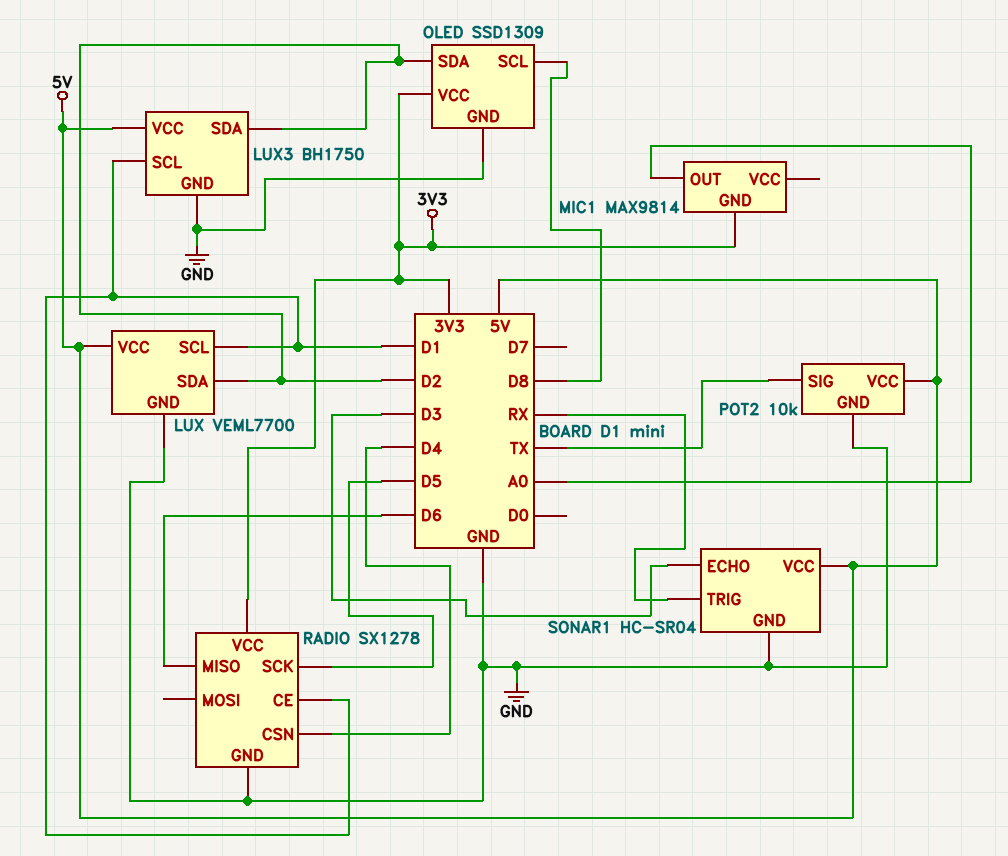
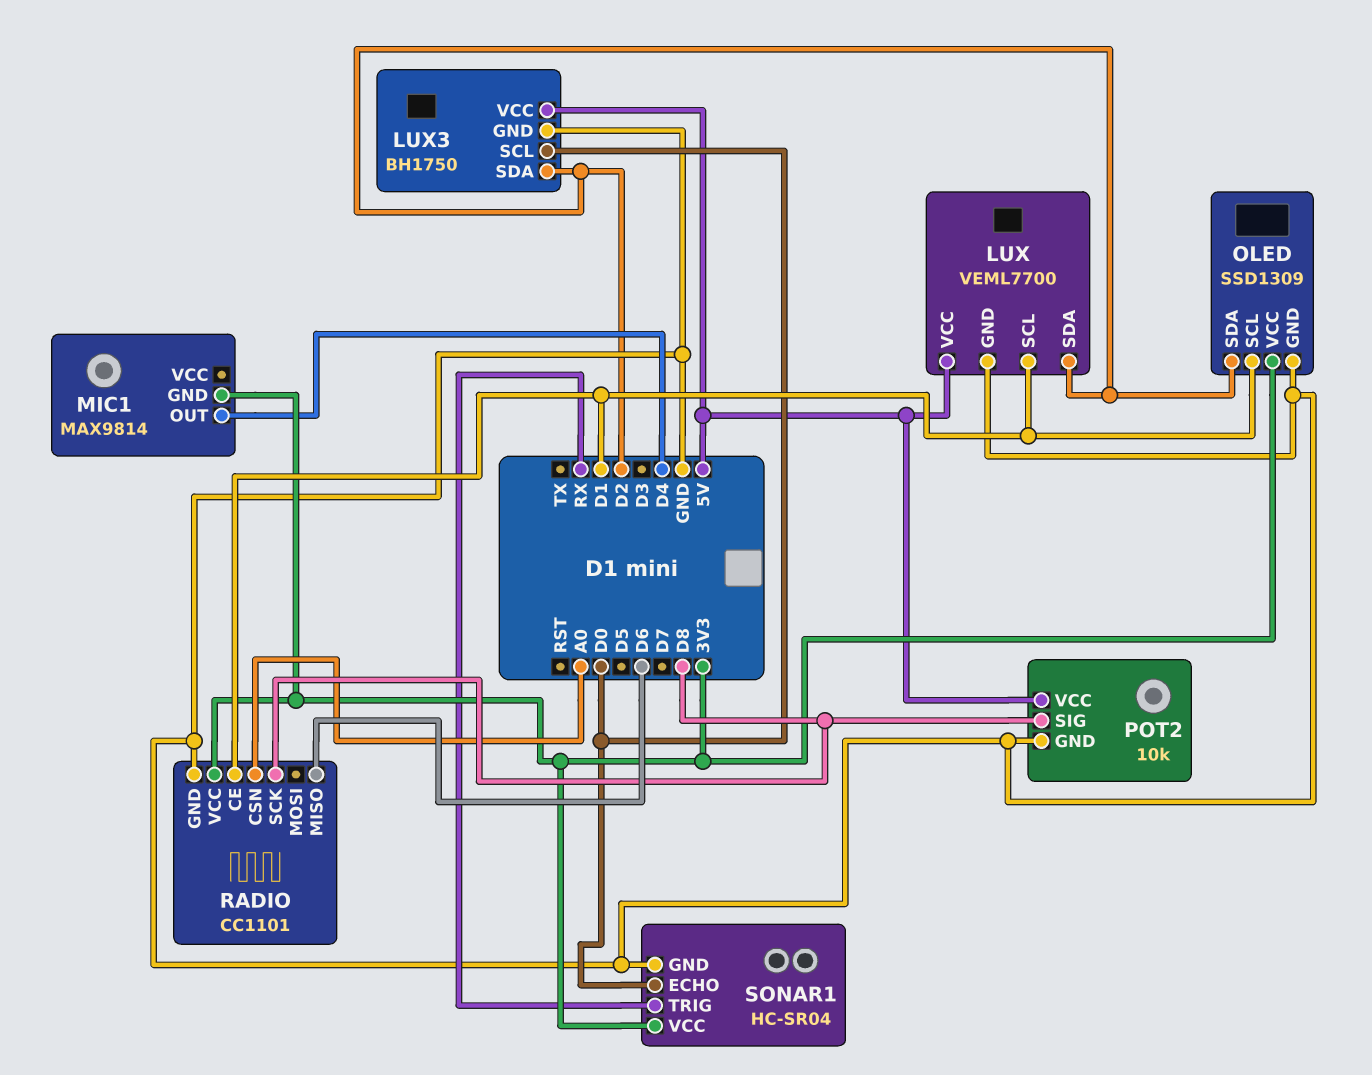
LUX3 pin SCL: D1 -> D0
MIC1 pin OUT: A0 -> D4
OLED pin SCL: D8 -> D1
POT2 pin SIG: TX -> D8
RADIO: SX1278 -> CC1101
RADIO pin CSN: D4 -> A0
RADIO pin SCK: D5 -> D8
SONAR1 pin ECHO: D3 -> D0
SONAR1 pin VCC: 5V -> 3V3

